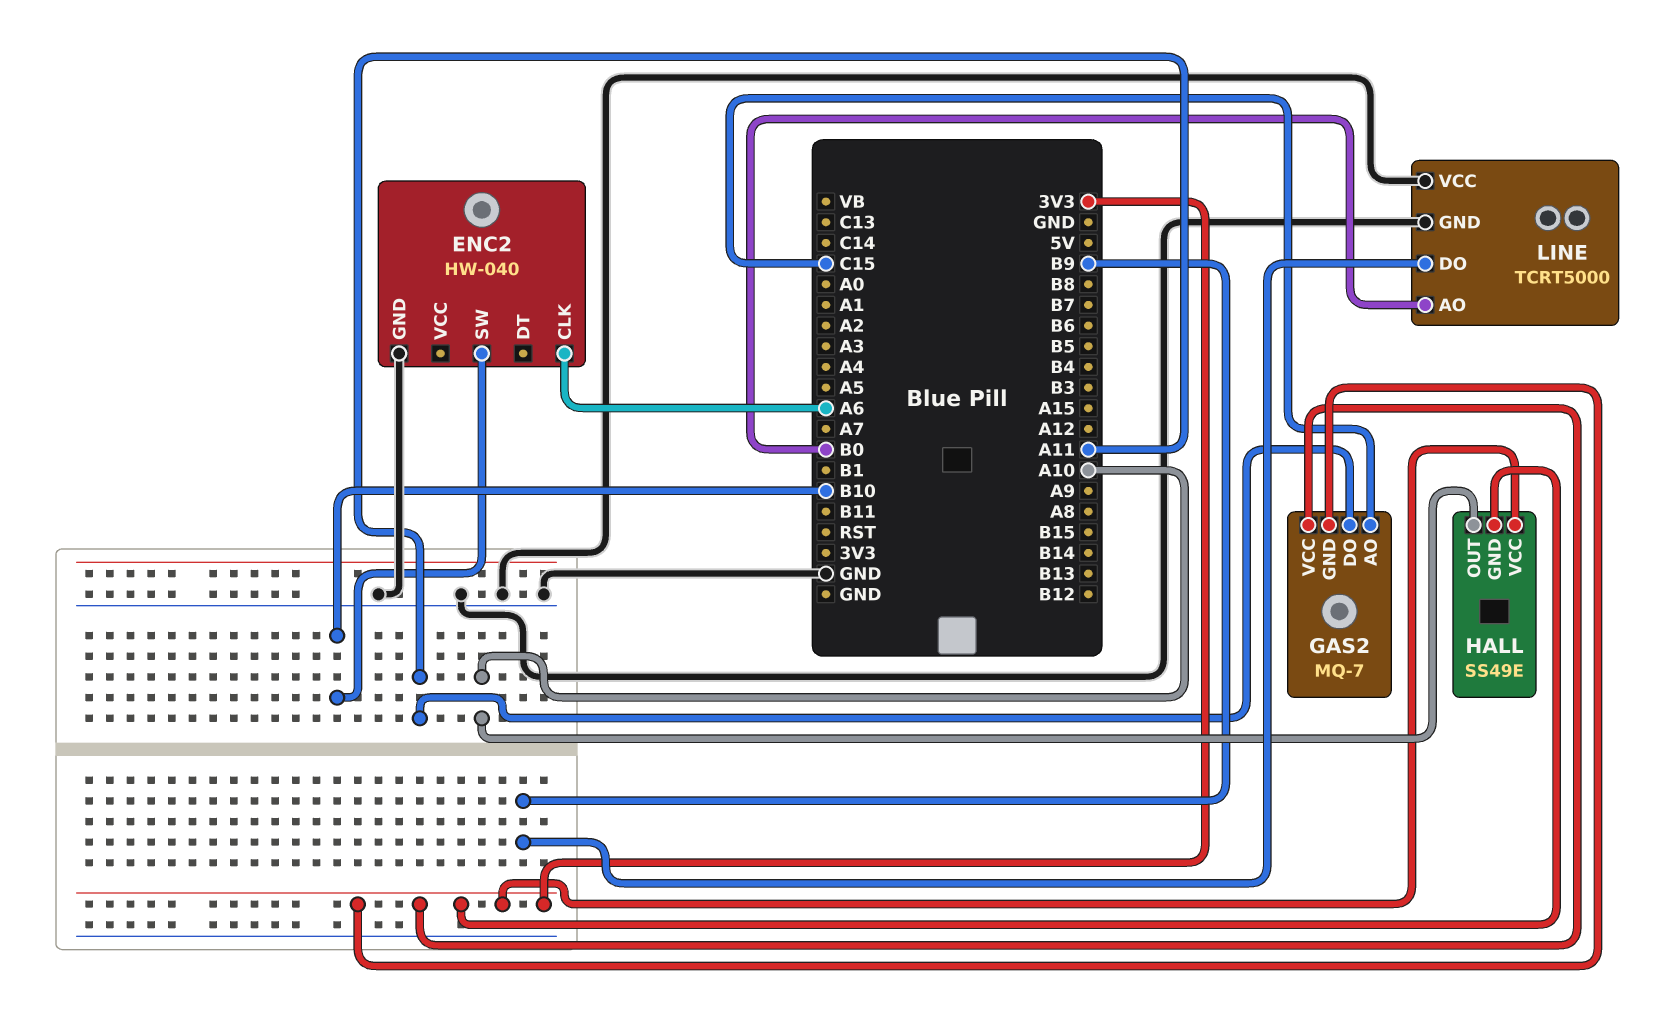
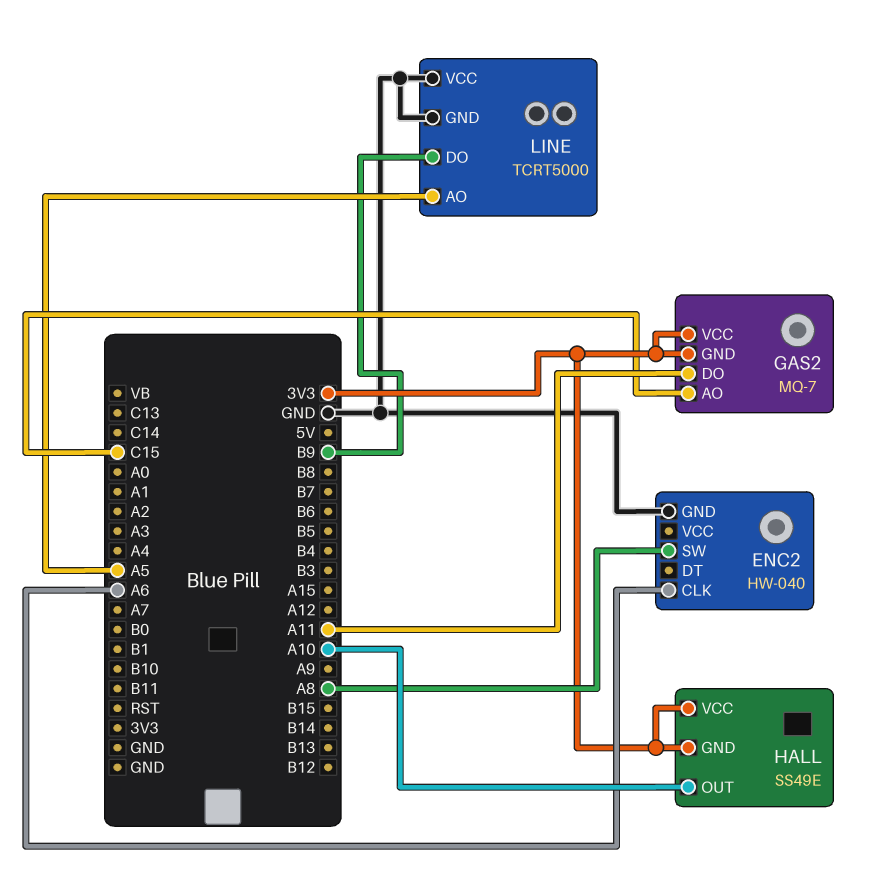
ENC2 pin SW: B10 -> A8
LINE pin AO: B0 -> A5

